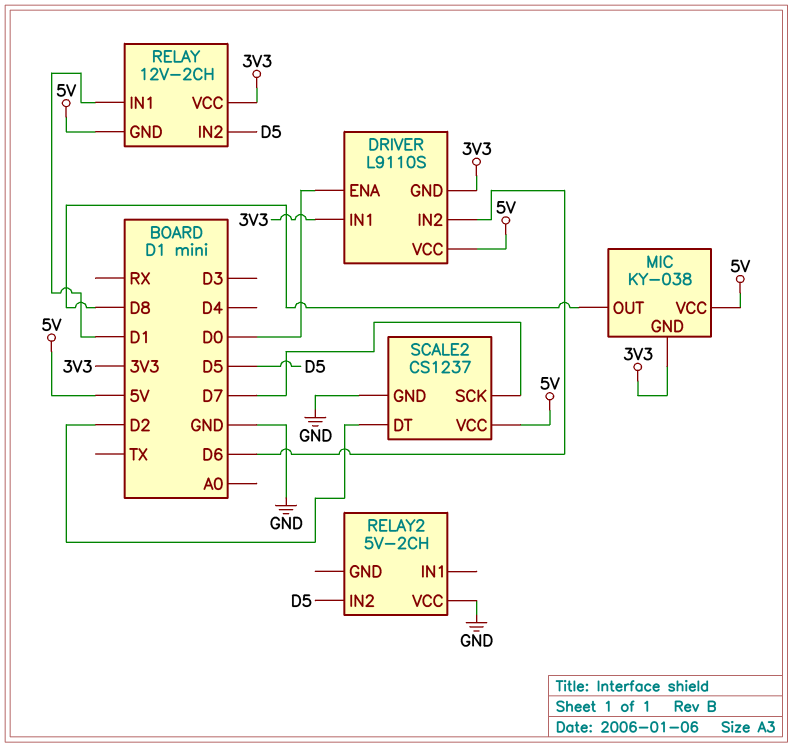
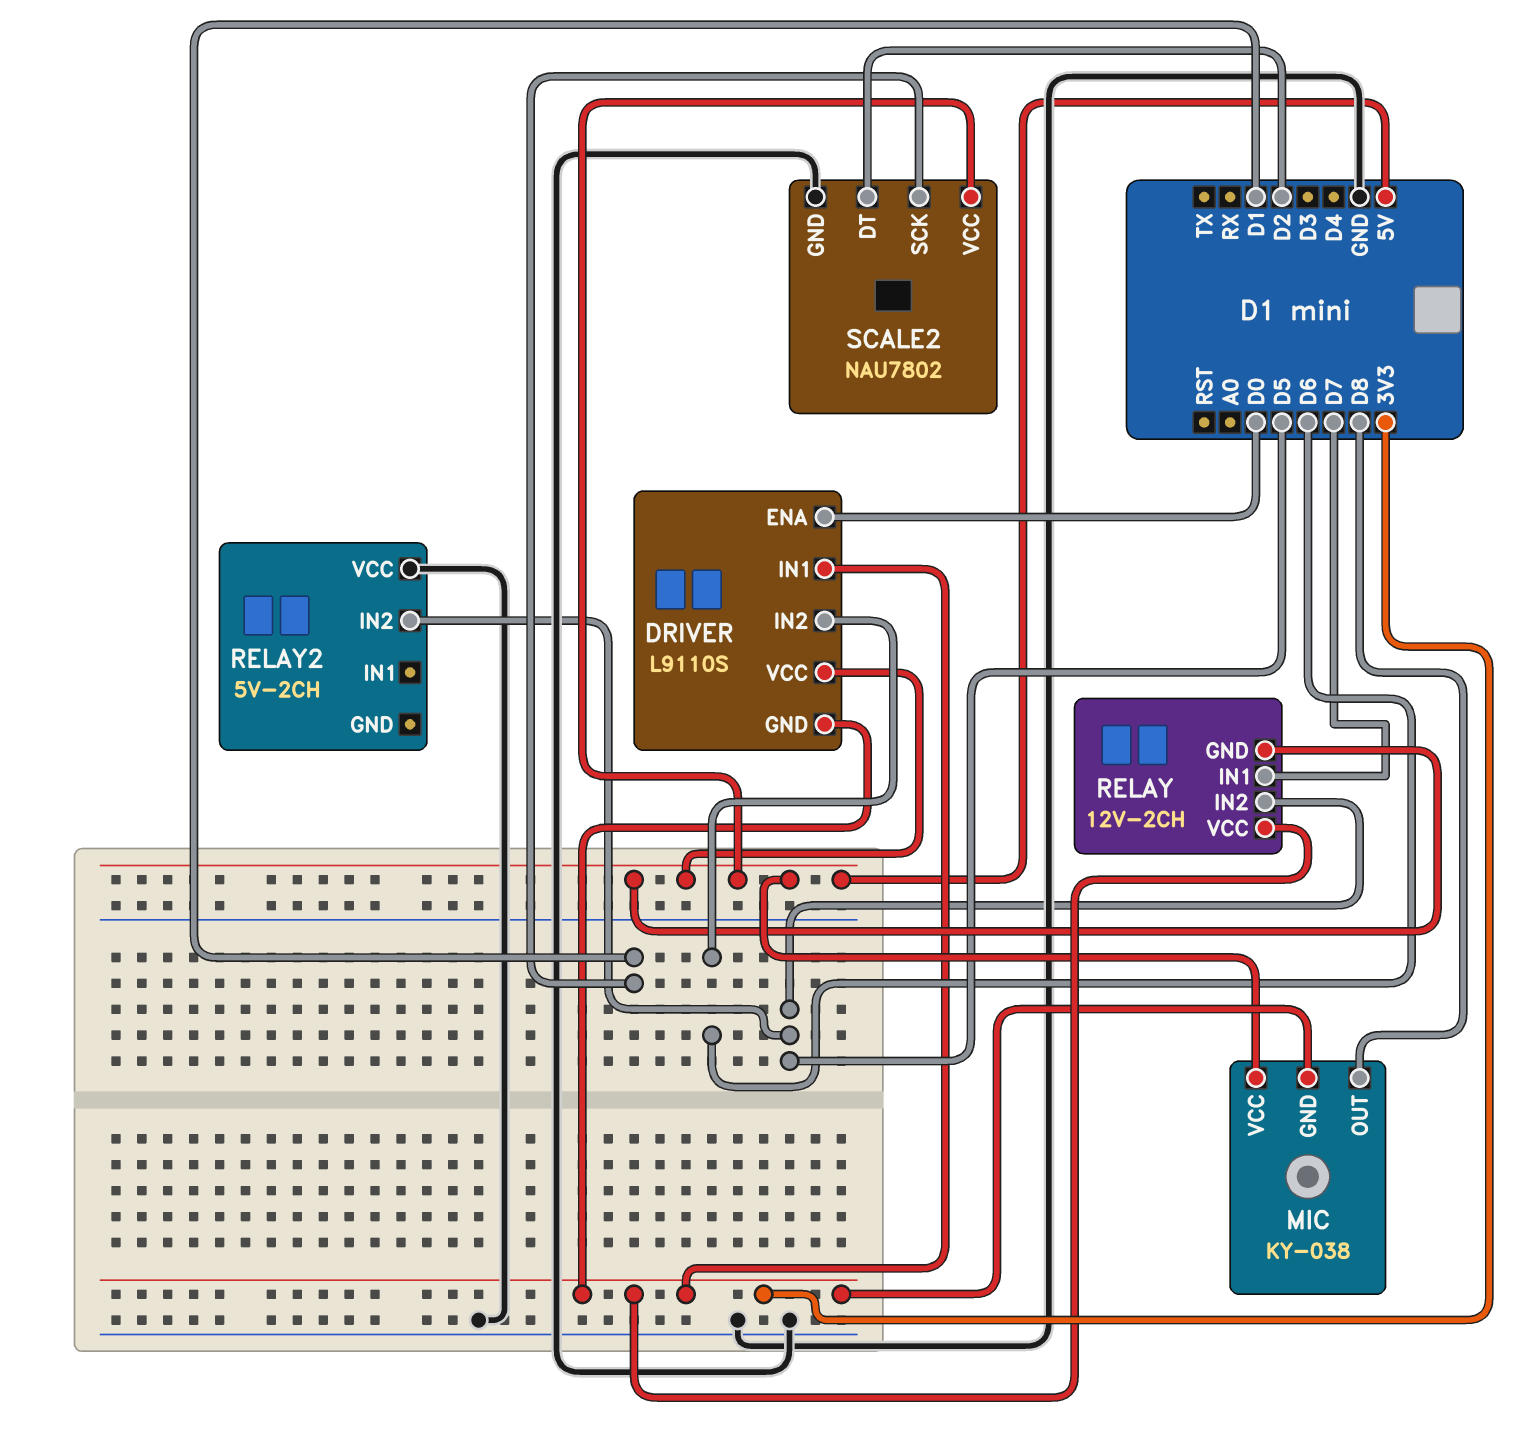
RELAY pin IN1: D1 -> D7
SCALE2: CS1237 -> NAU7802
SCALE2 pin SCK: D7 -> D1

